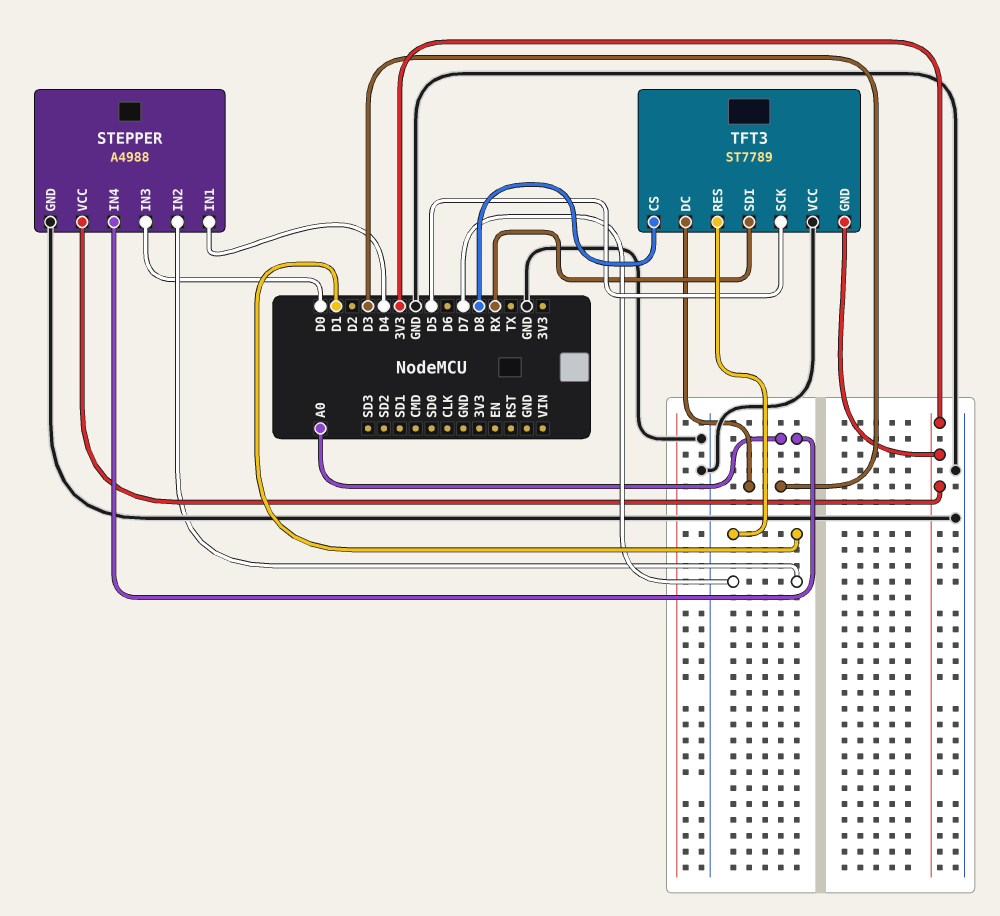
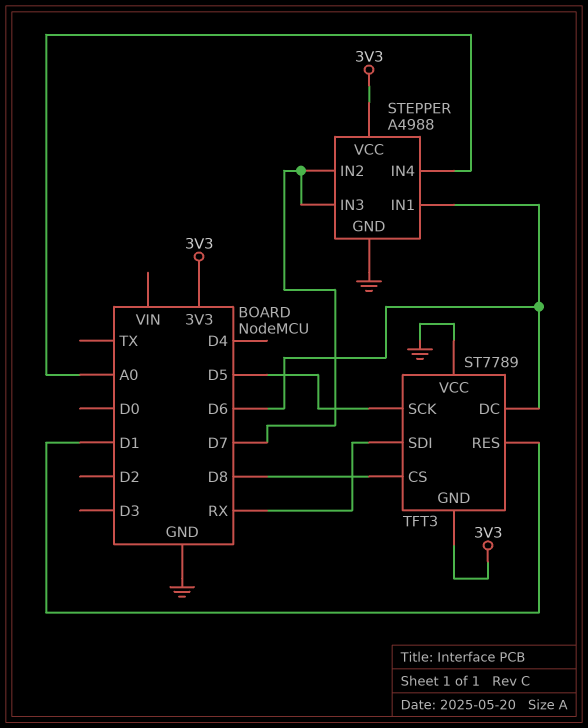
STEPPER pin IN1: D4 -> D6
STEPPER pin IN3: D0 -> D7
TFT3 pin DC: D3 -> D6

